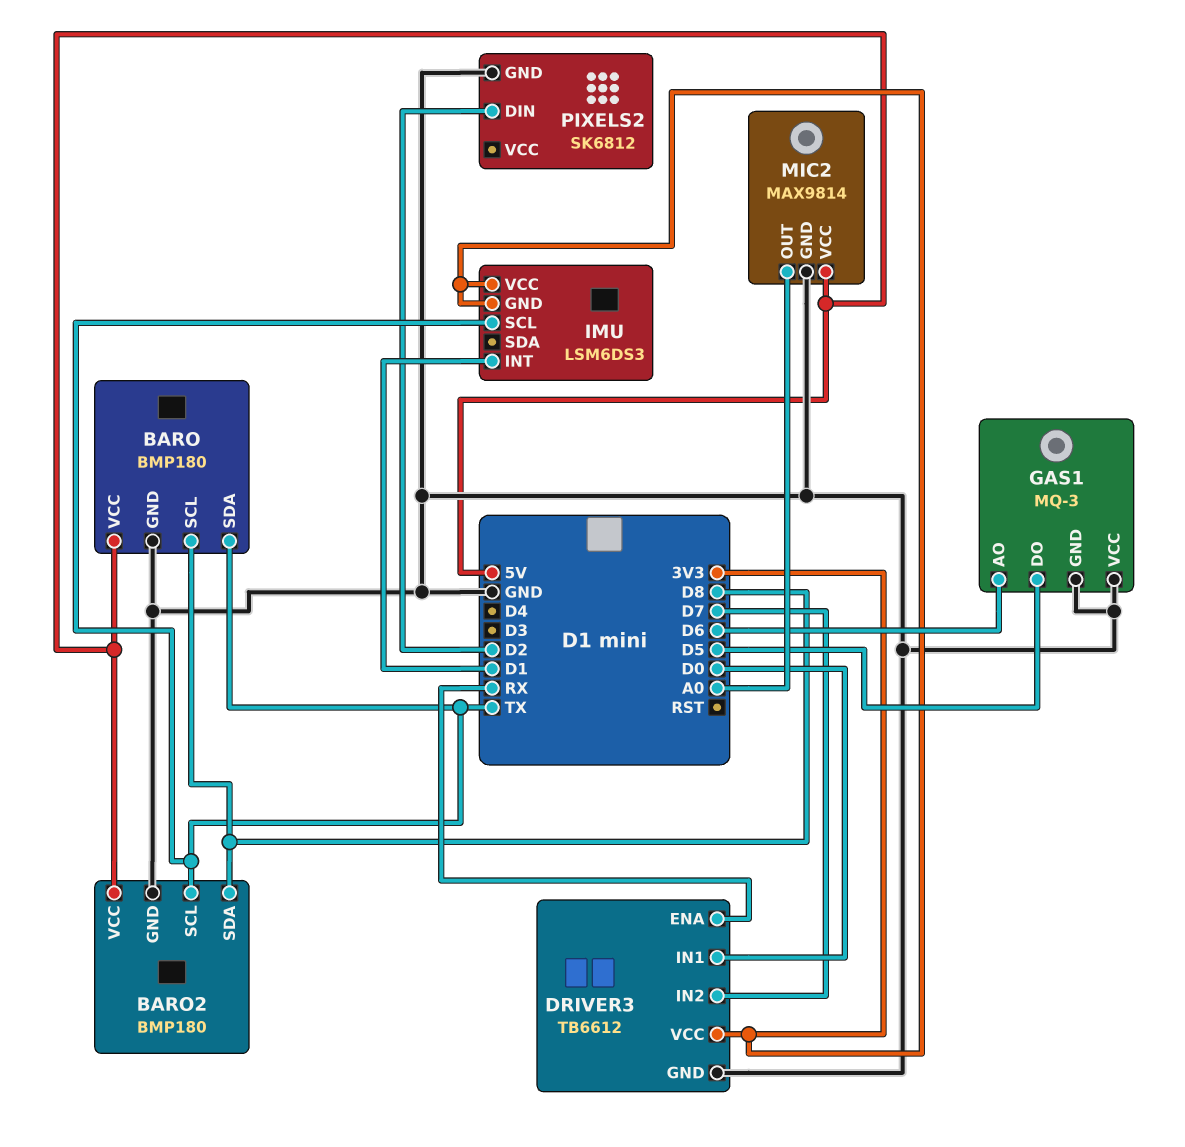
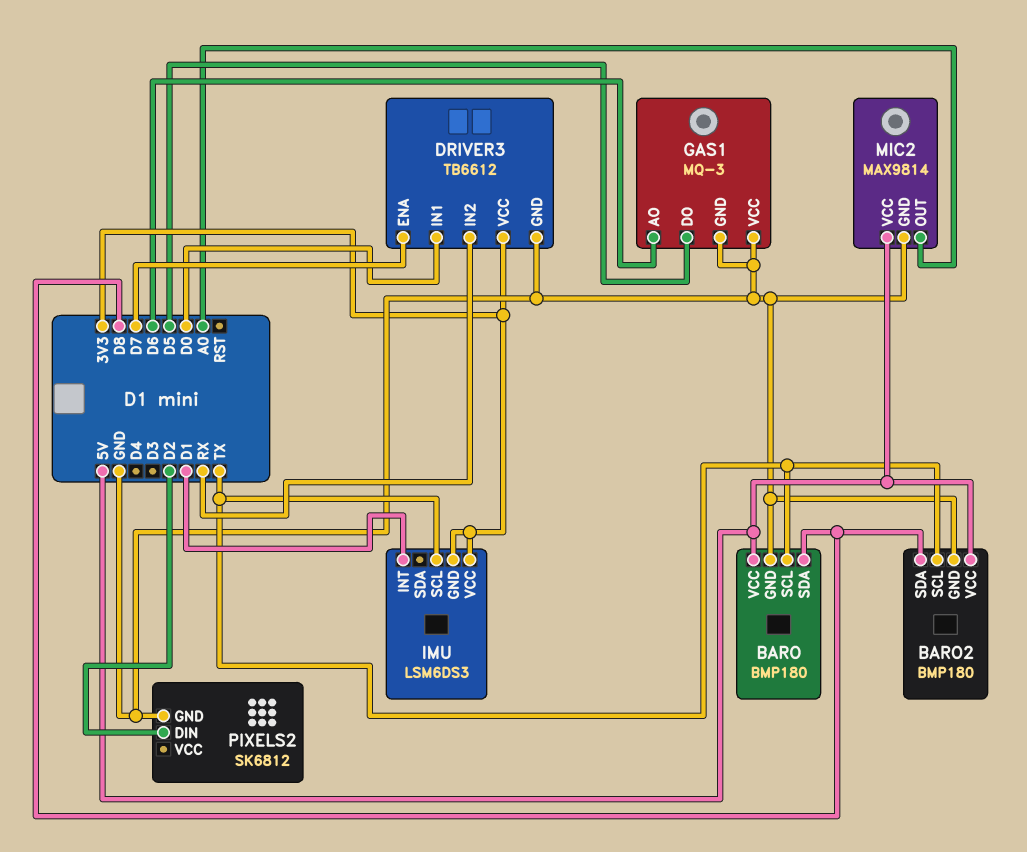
BARO pin SCL: D8 -> TX
BARO pin SDA: TX -> D8
DRIVER3 pin ENA: RX -> D7
DRIVER3 pin IN2: D7 -> RX

